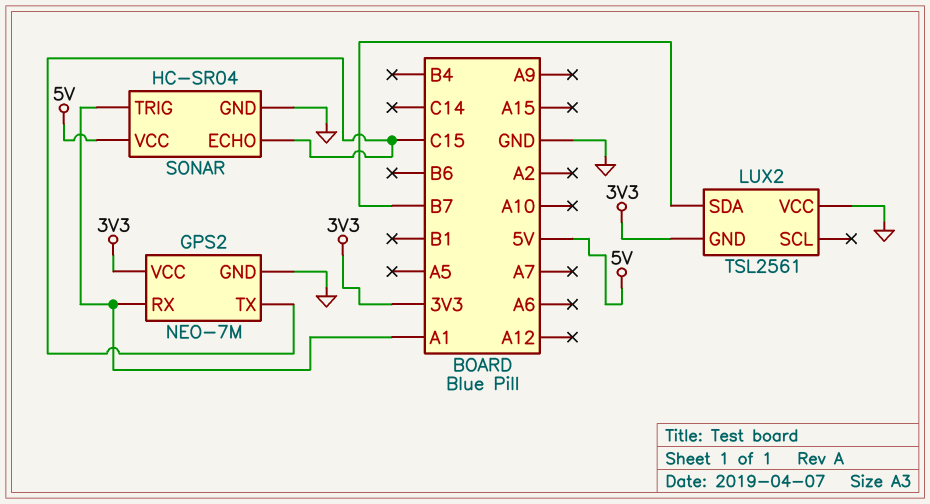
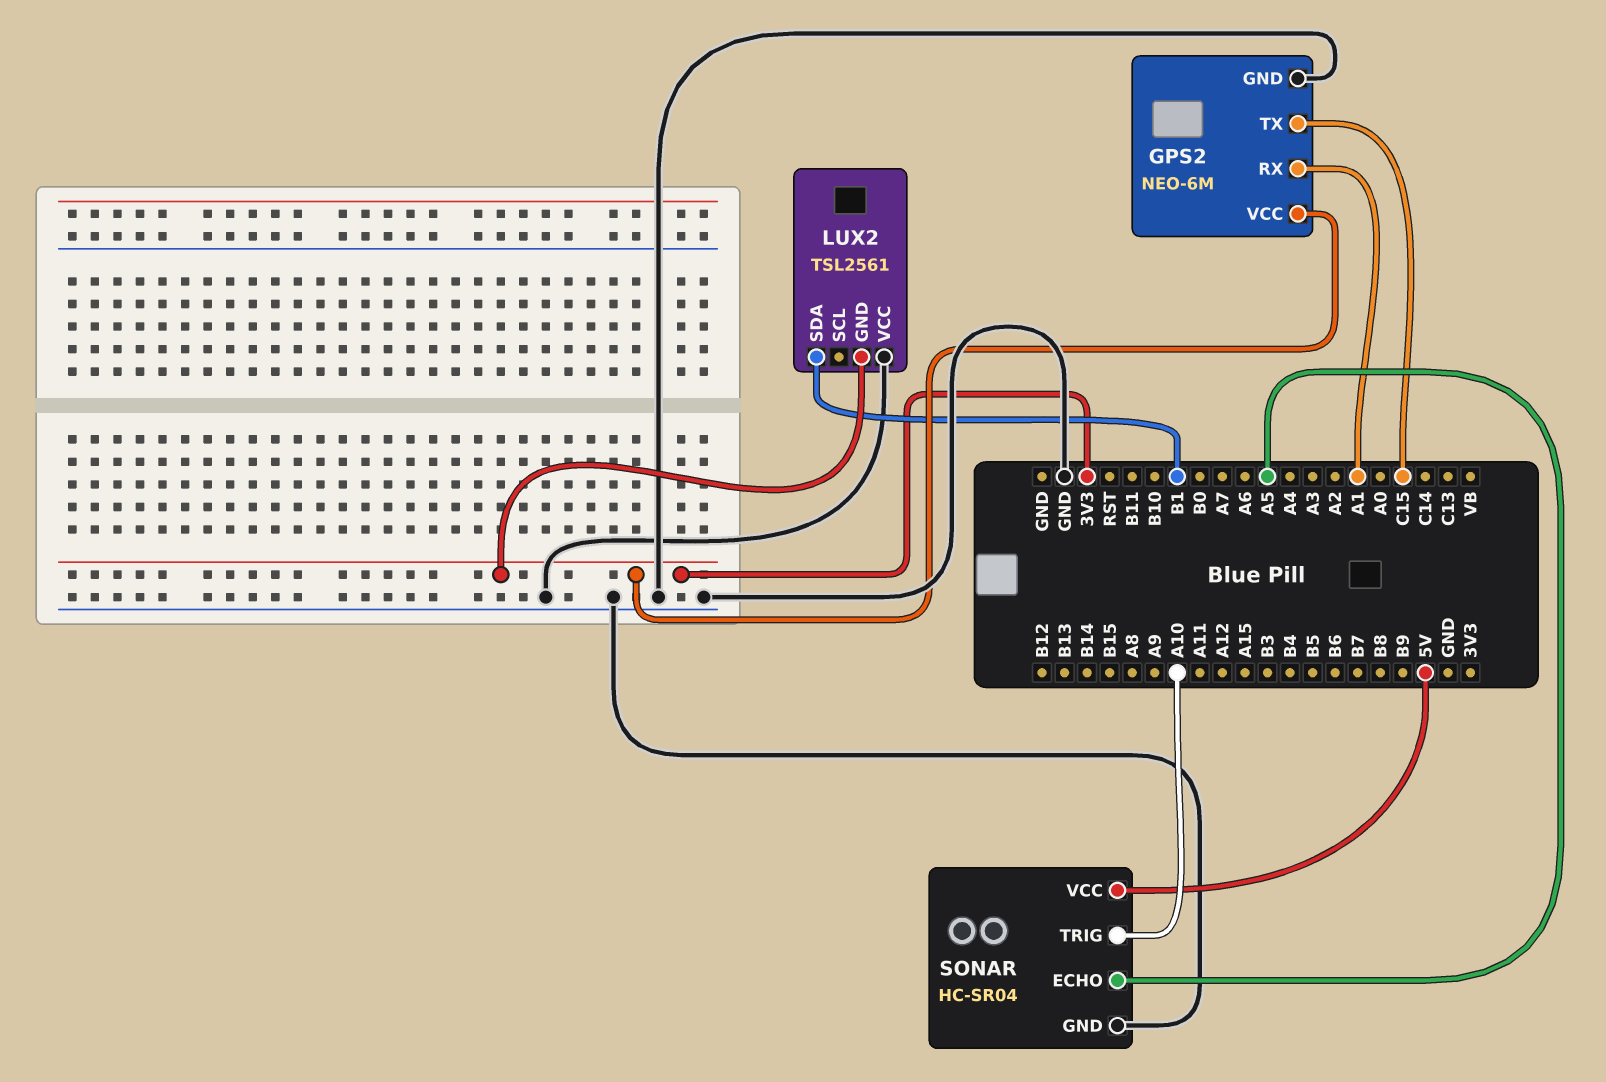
GPS2: NEO-7M -> NEO-6M
LUX2 pin SDA: B7 -> B1
SONAR pin ECHO: C15 -> A5
SONAR pin TRIG: A1 -> A10

